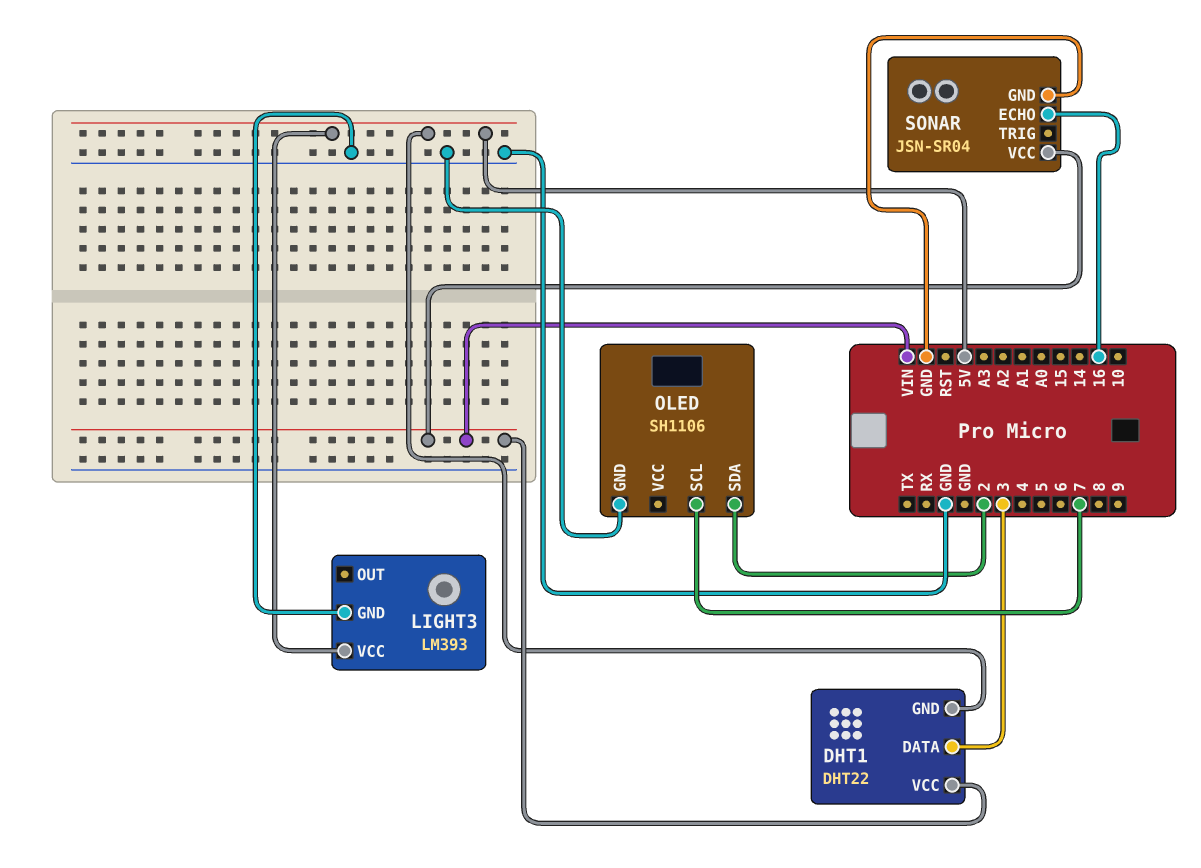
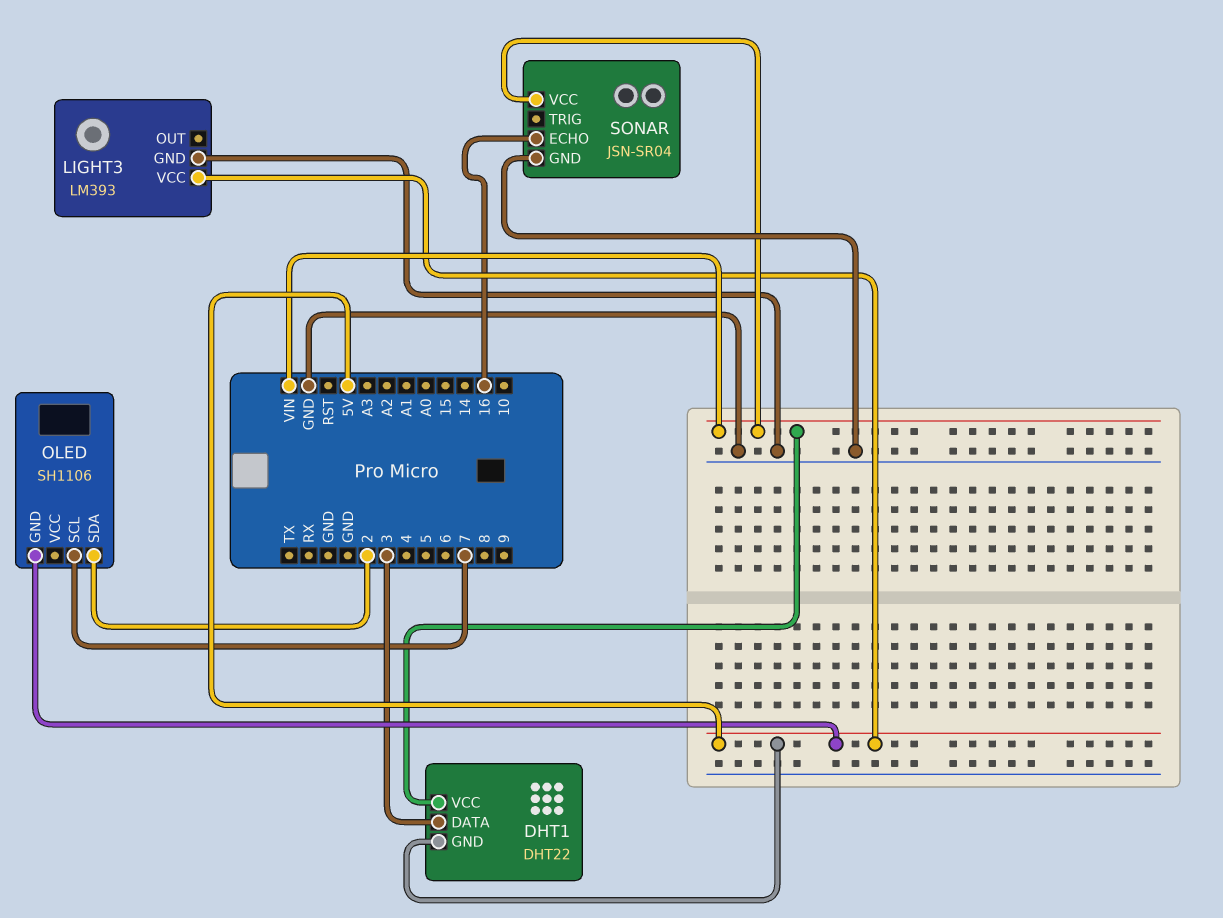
OLED pin GND: GND -> 5V

